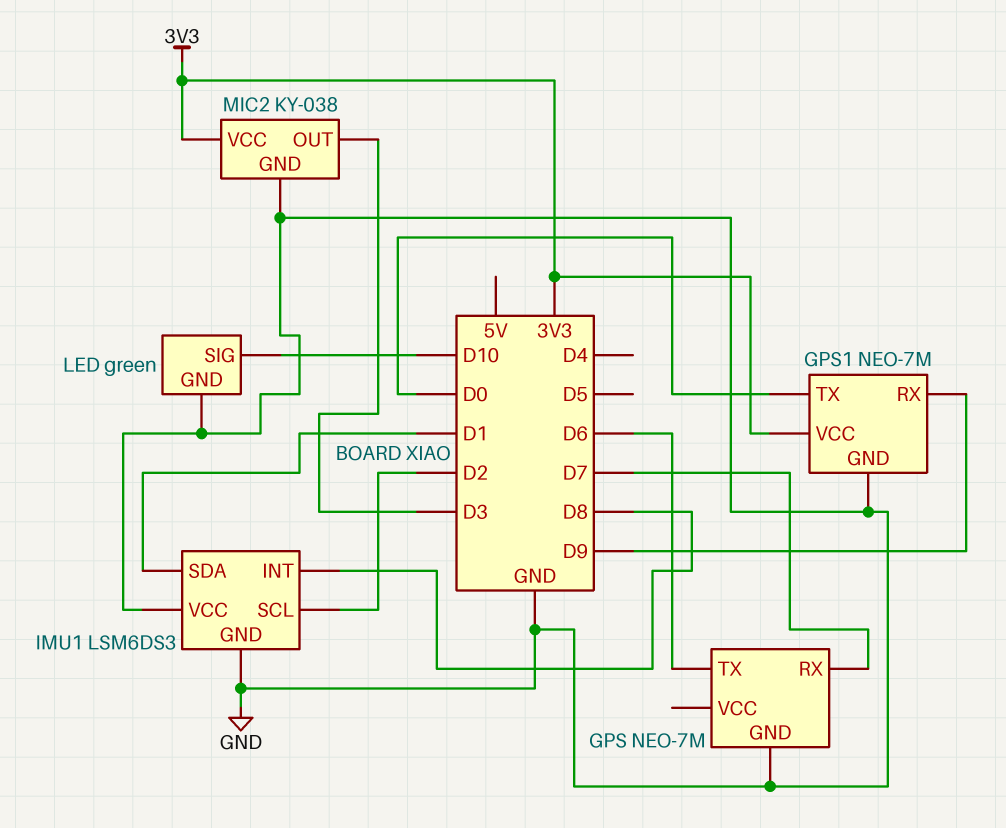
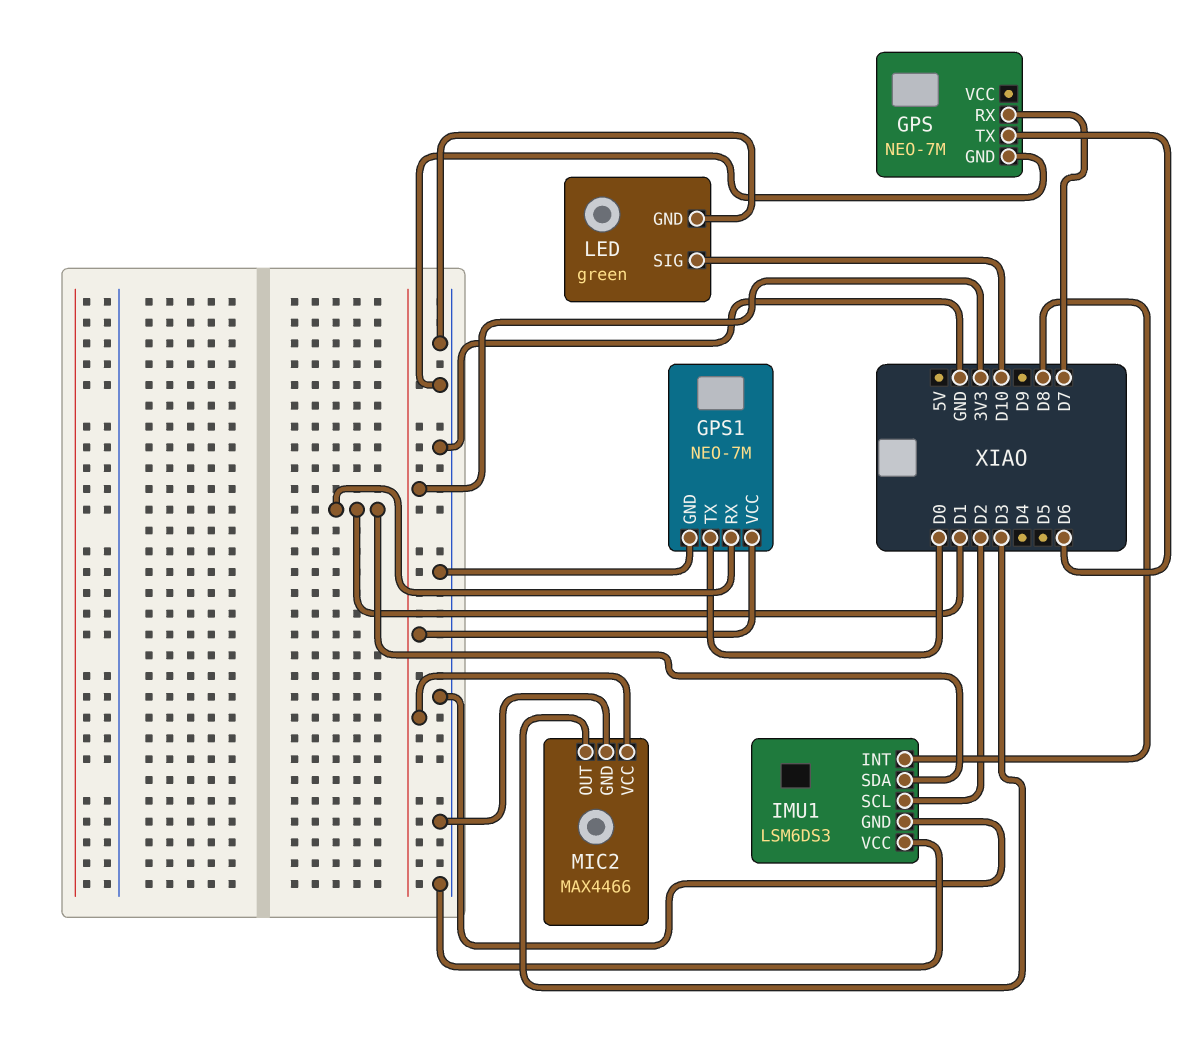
GPS1 pin RX: D9 -> D1
MIC2: KY-038 -> MAX4466

